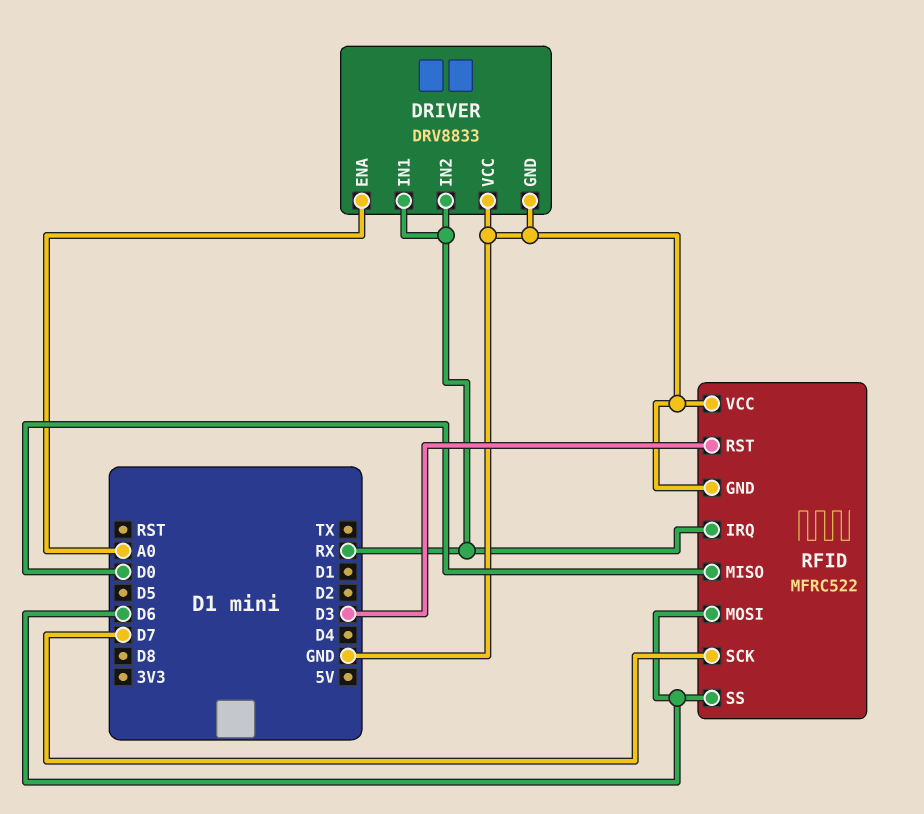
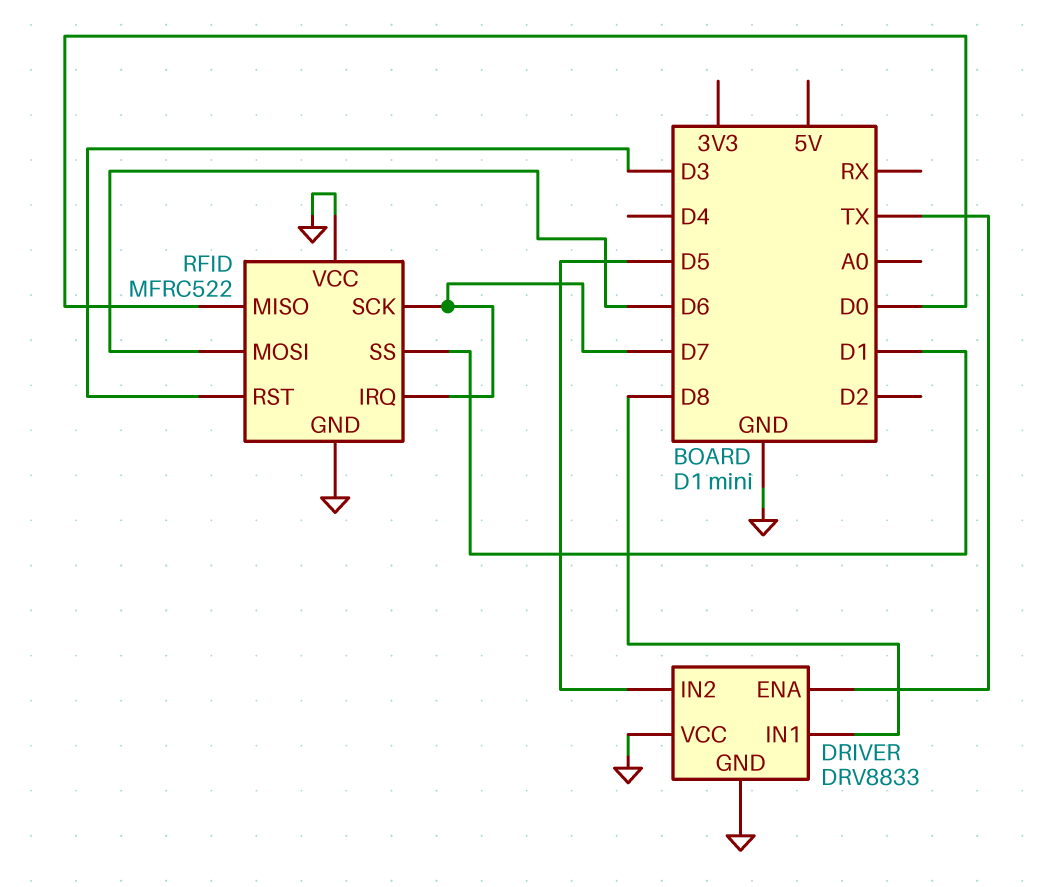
DRIVER pin ENA: A0 -> TX
DRIVER pin IN1: RX -> D8
DRIVER pin IN2: RX -> D5
RFID pin IRQ: RX -> D7
RFID pin SS: D6 -> D1

